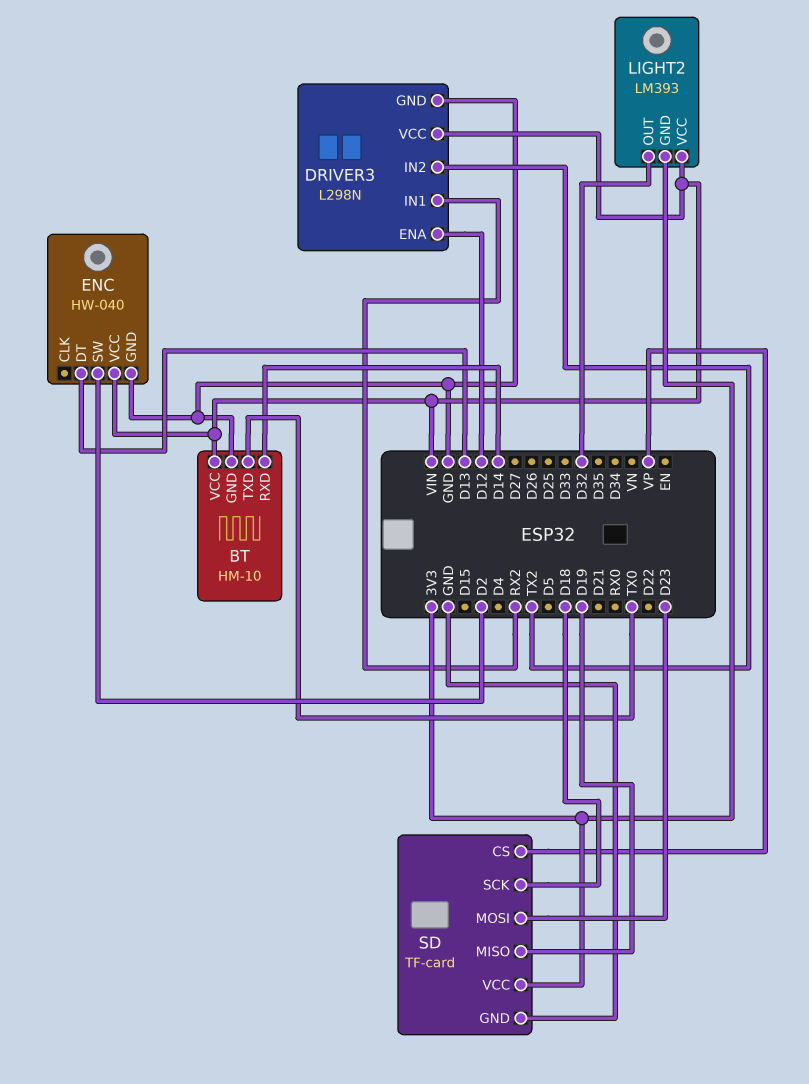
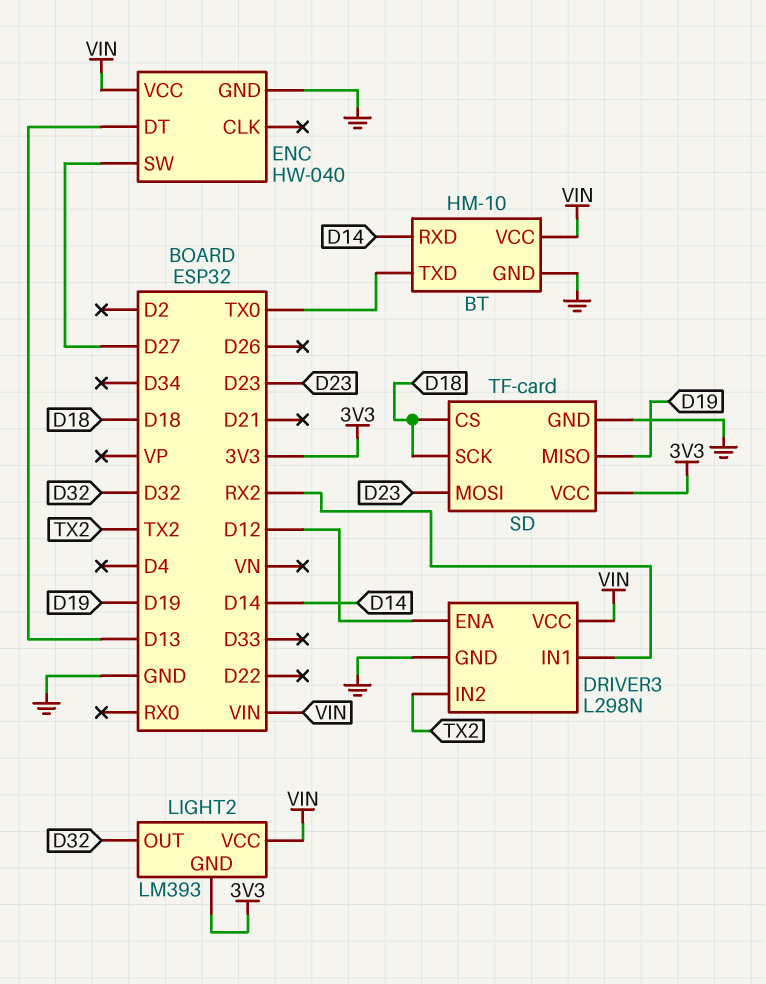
ENC pin SW: D2 -> D27
SD pin CS: VP -> D18

